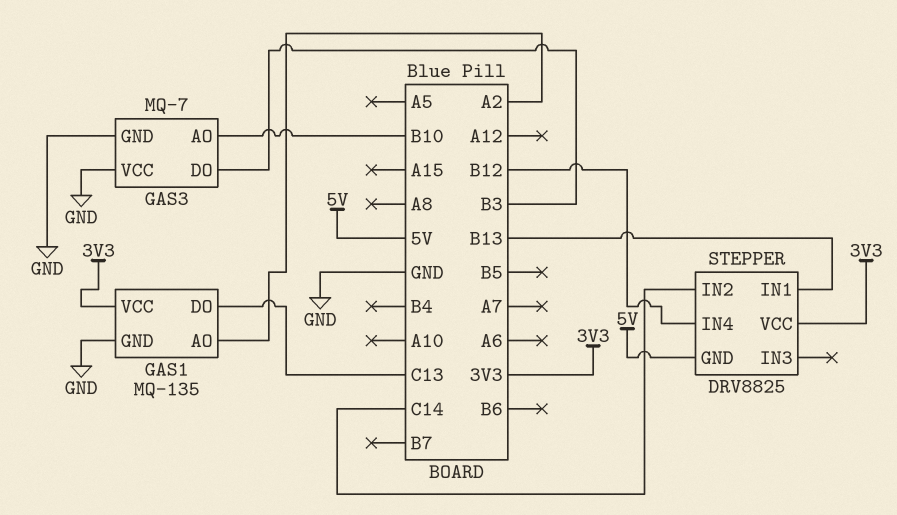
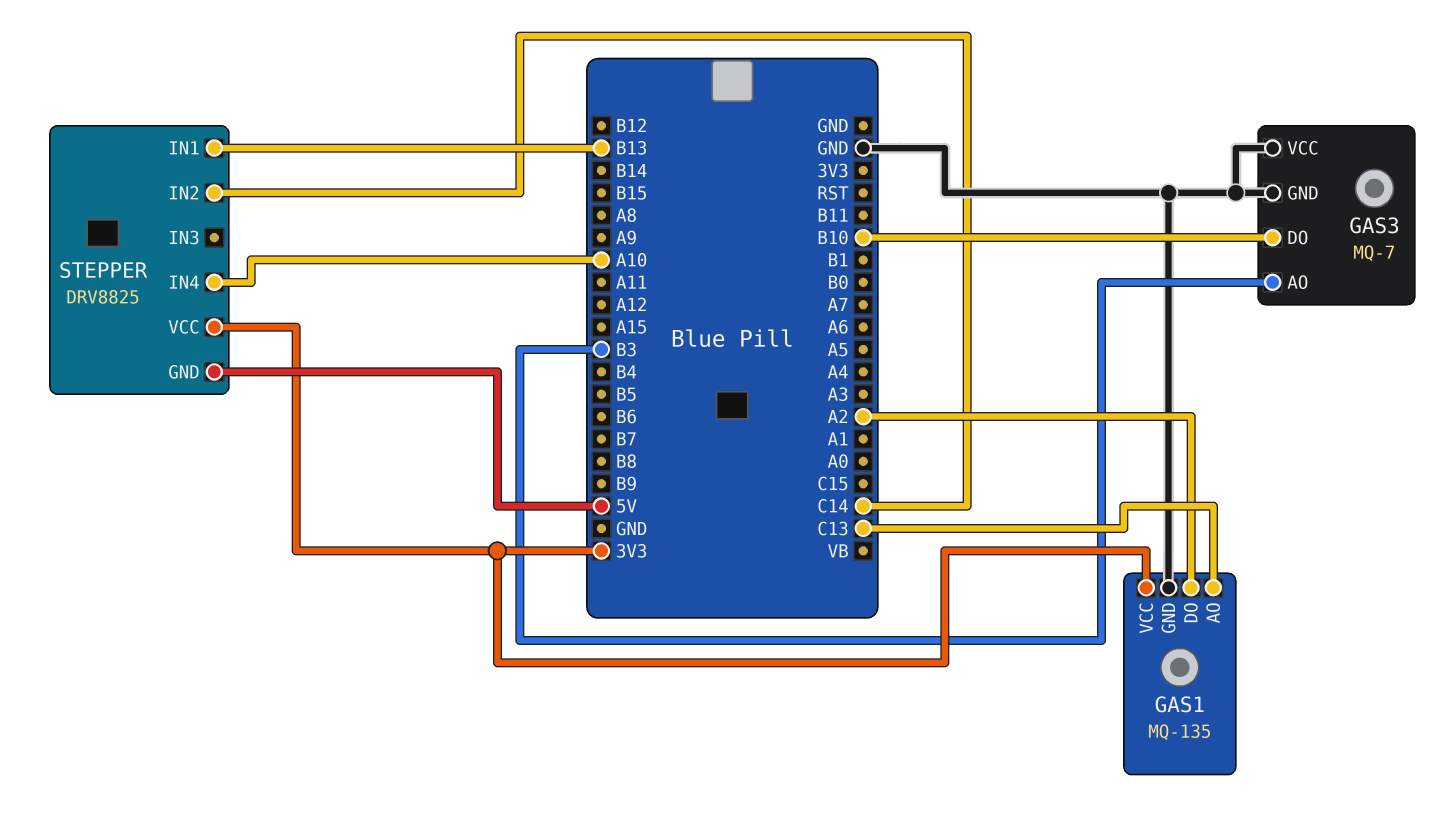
GAS1 pin AO: A2 -> C13
GAS1 pin DO: C13 -> A2
GAS3 pin AO: B10 -> B3
GAS3 pin DO: B3 -> B10
STEPPER pin IN4: B12 -> A10

